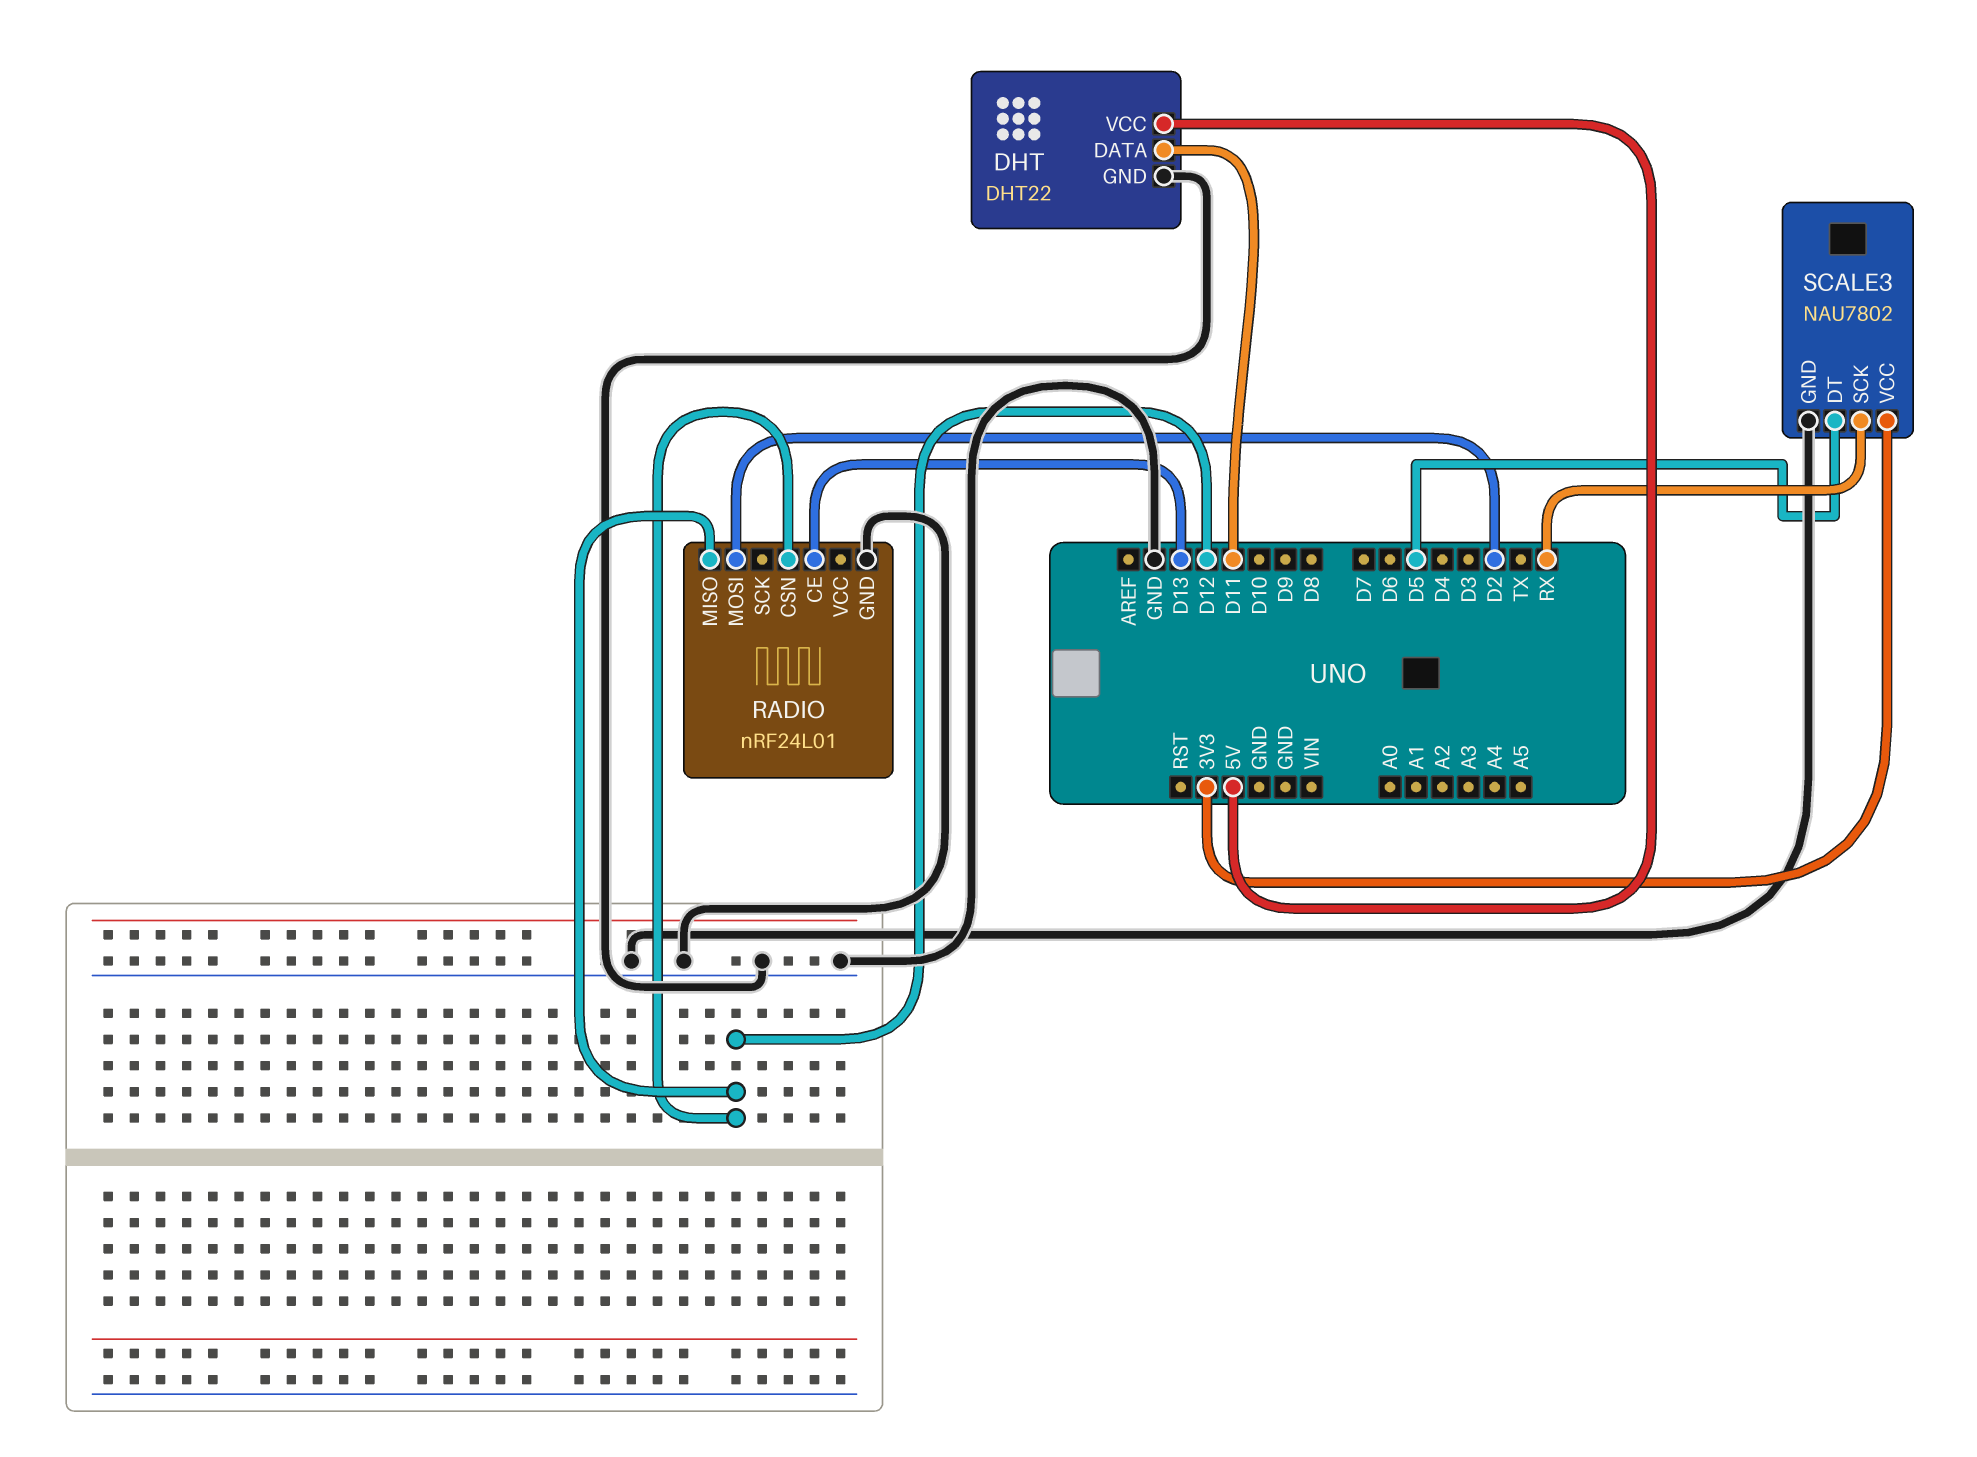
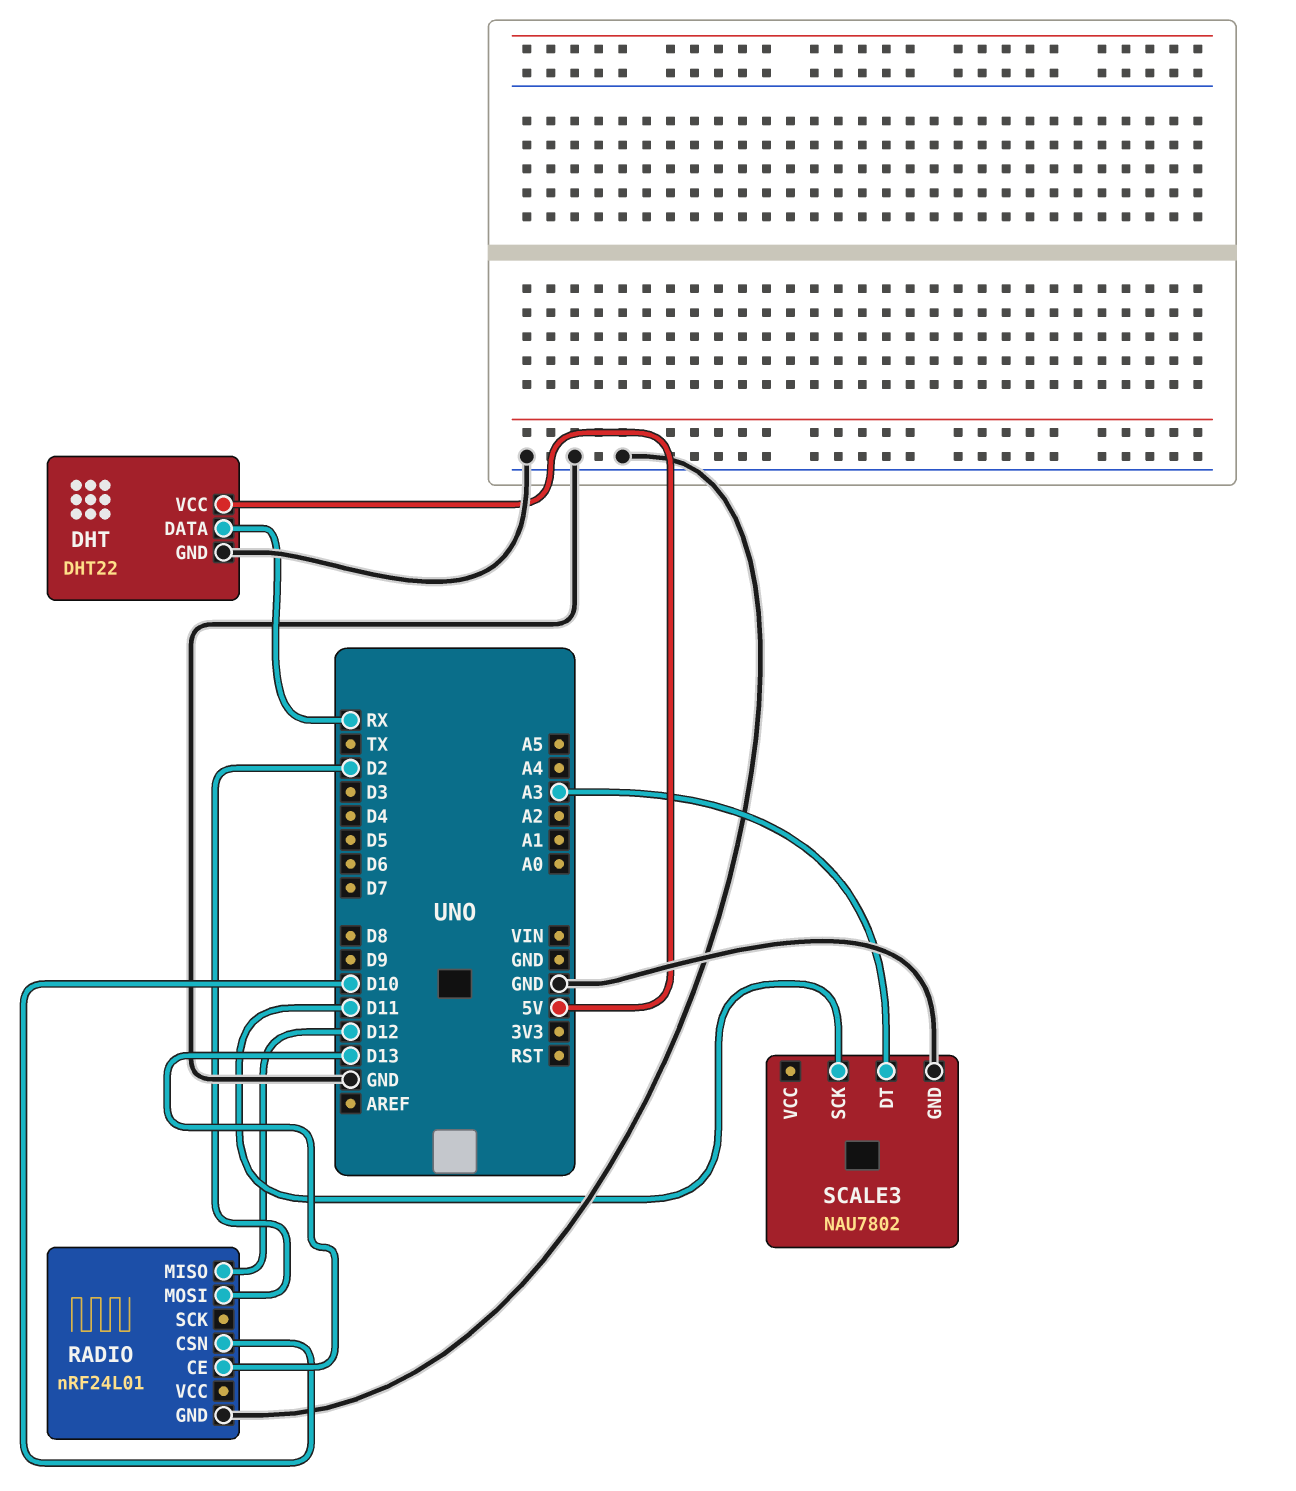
DHT pin DATA: D11 -> RX
RADIO pin CSN: D12 -> D10
SCALE3 pin DT: D5 -> A3
SCALE3 pin SCK: RX -> D11
SCALE3 pin VCC: 3V3 -> none

